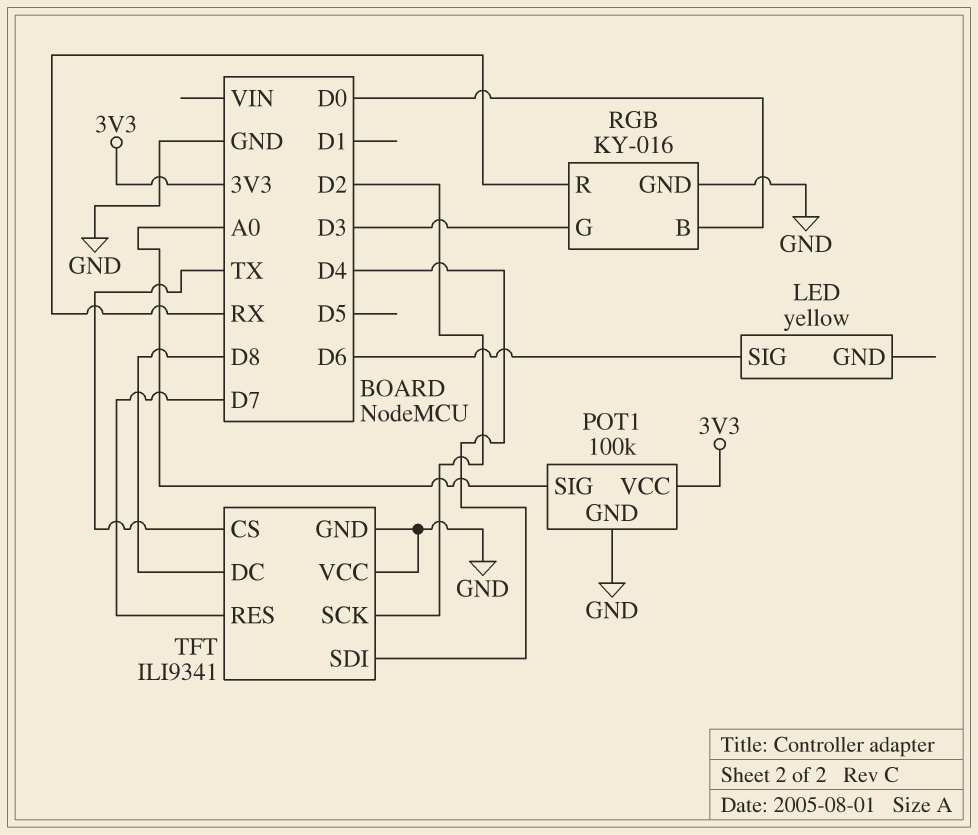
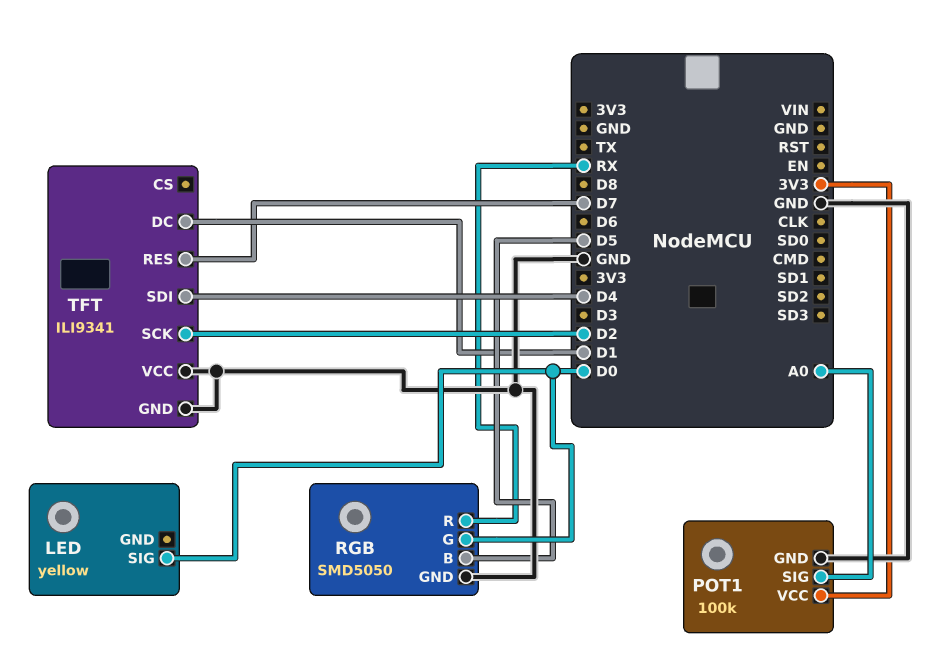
LED pin SIG: D6 -> D0
RGB: KY-016 -> SMD5050
RGB pin B: D0 -> D5
RGB pin G: D3 -> D0
TFT pin CS: TX -> none
TFT pin DC: D8 -> D1

